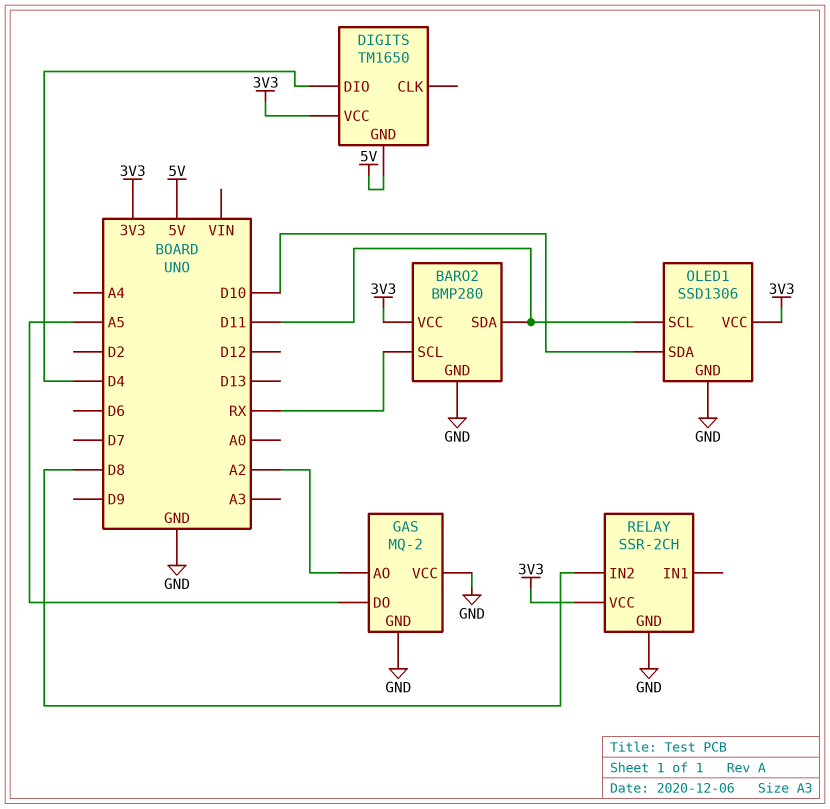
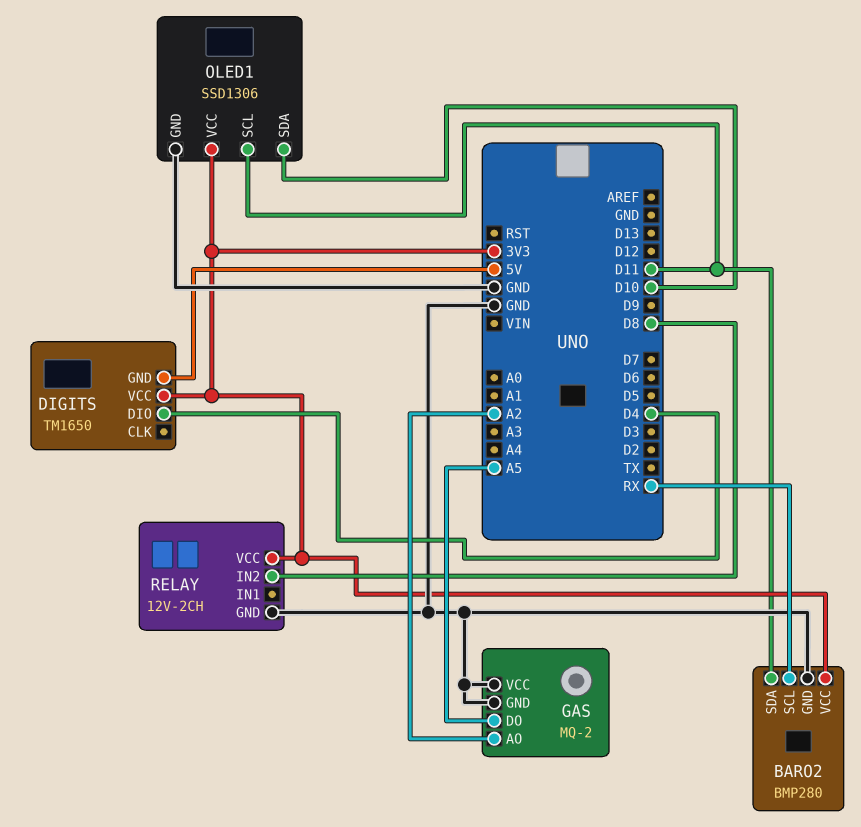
RELAY: SSR-2CH -> 12V-2CH

